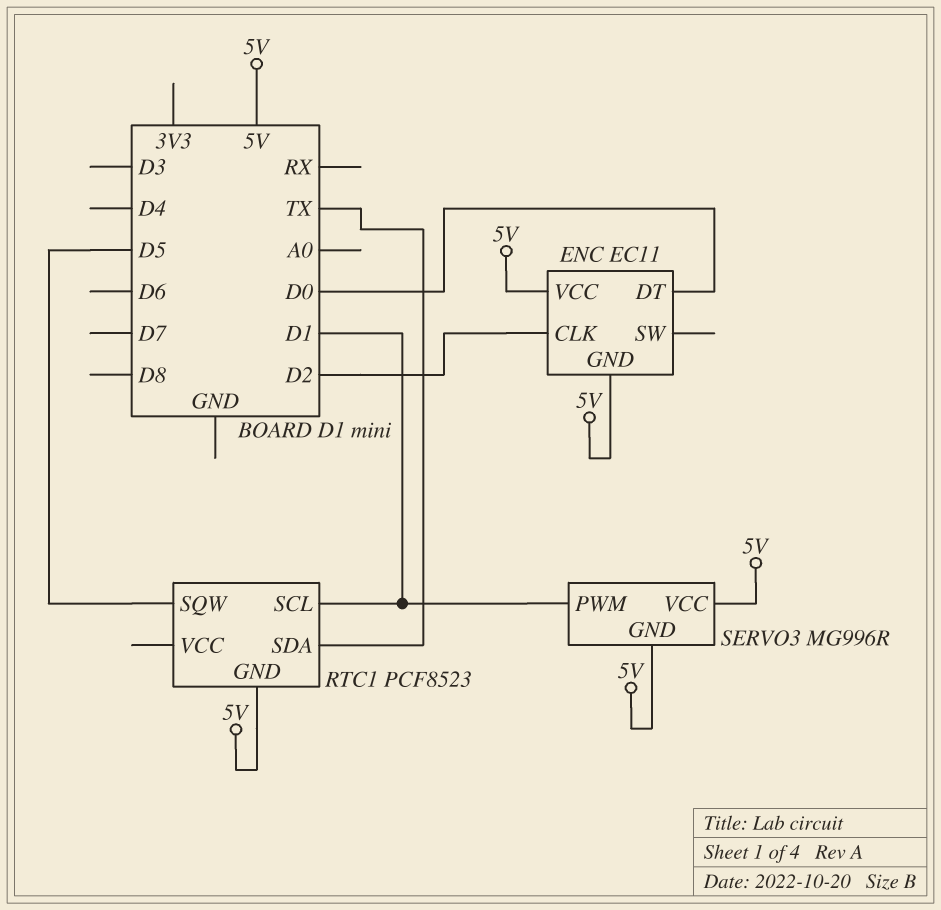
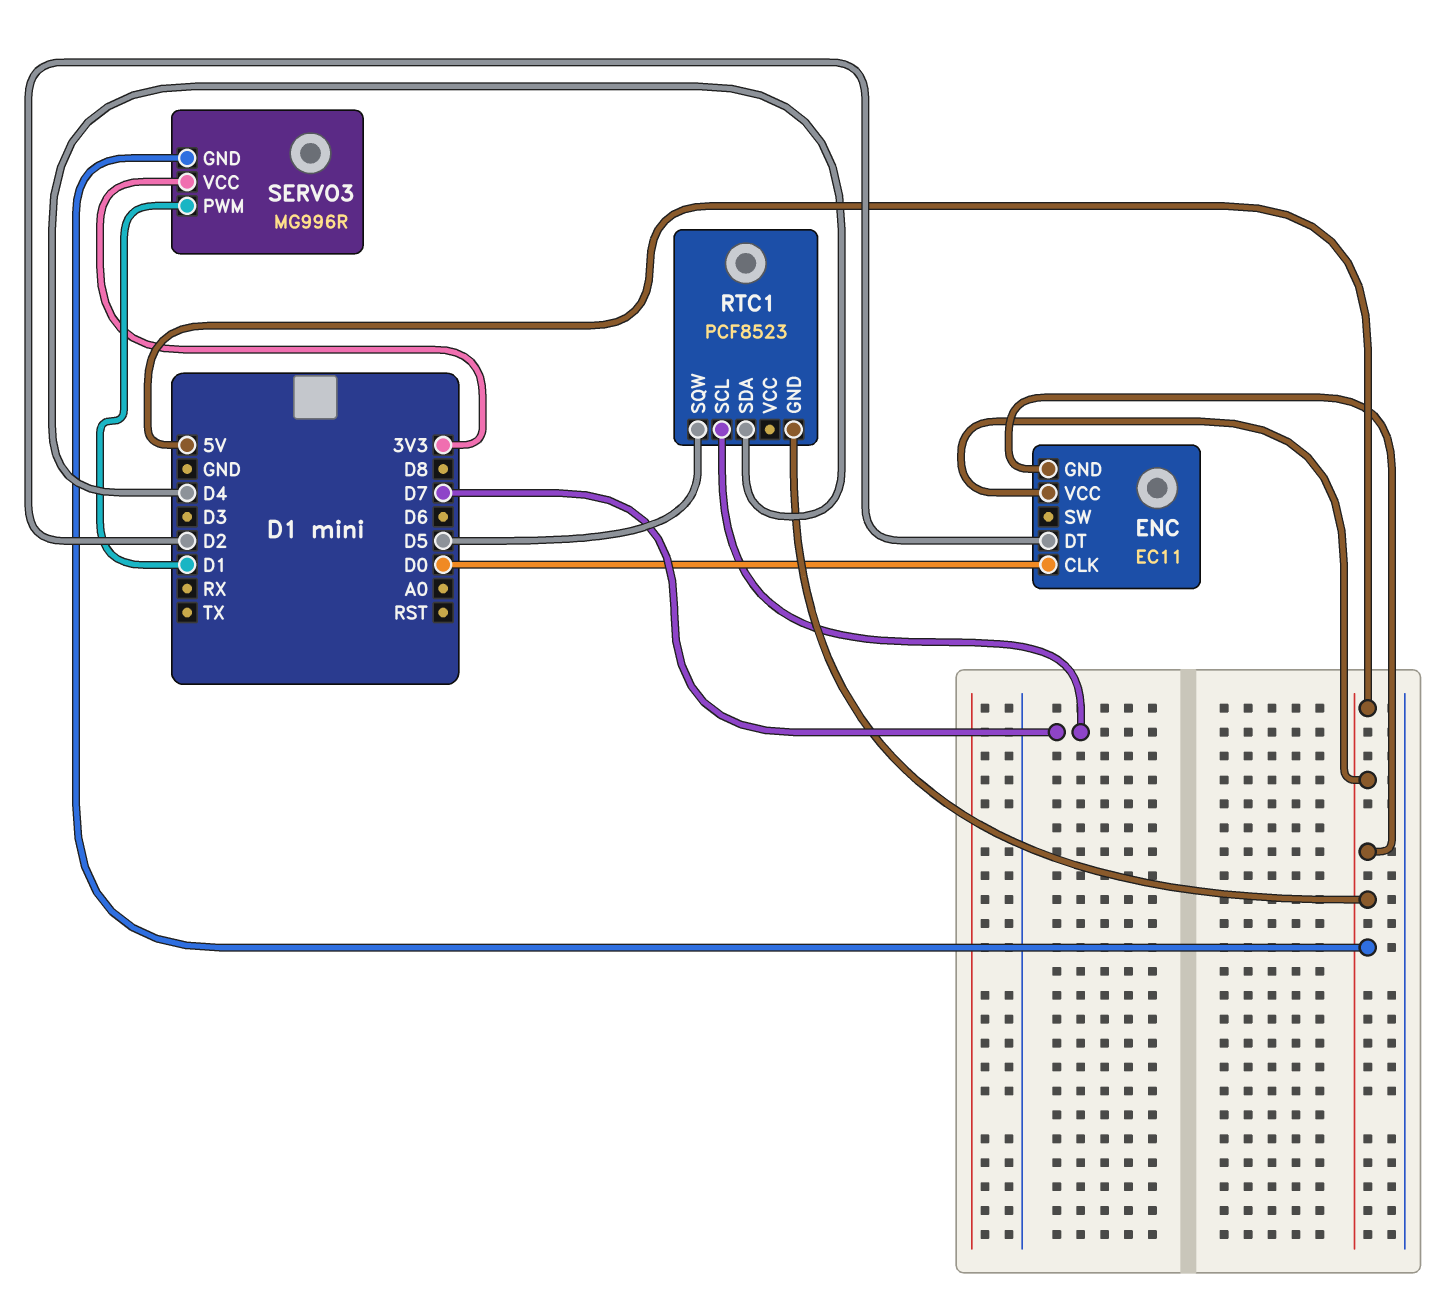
ENC pin CLK: D2 -> D0
ENC pin DT: D0 -> D2
RTC1 pin SCL: D1 -> D7
RTC1 pin SDA: TX -> D4
SERVO3 pin VCC: 5V -> 3V3

